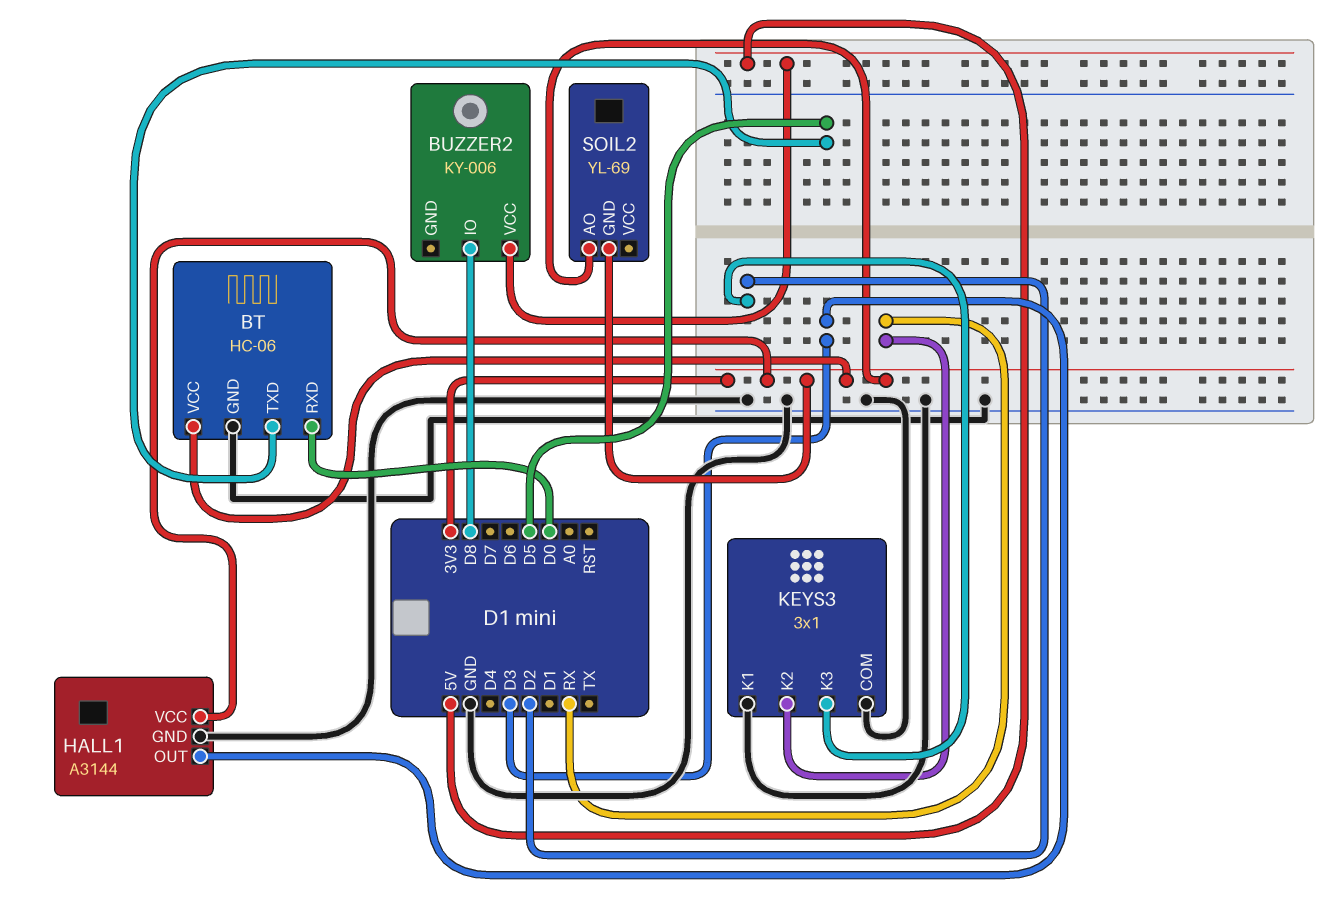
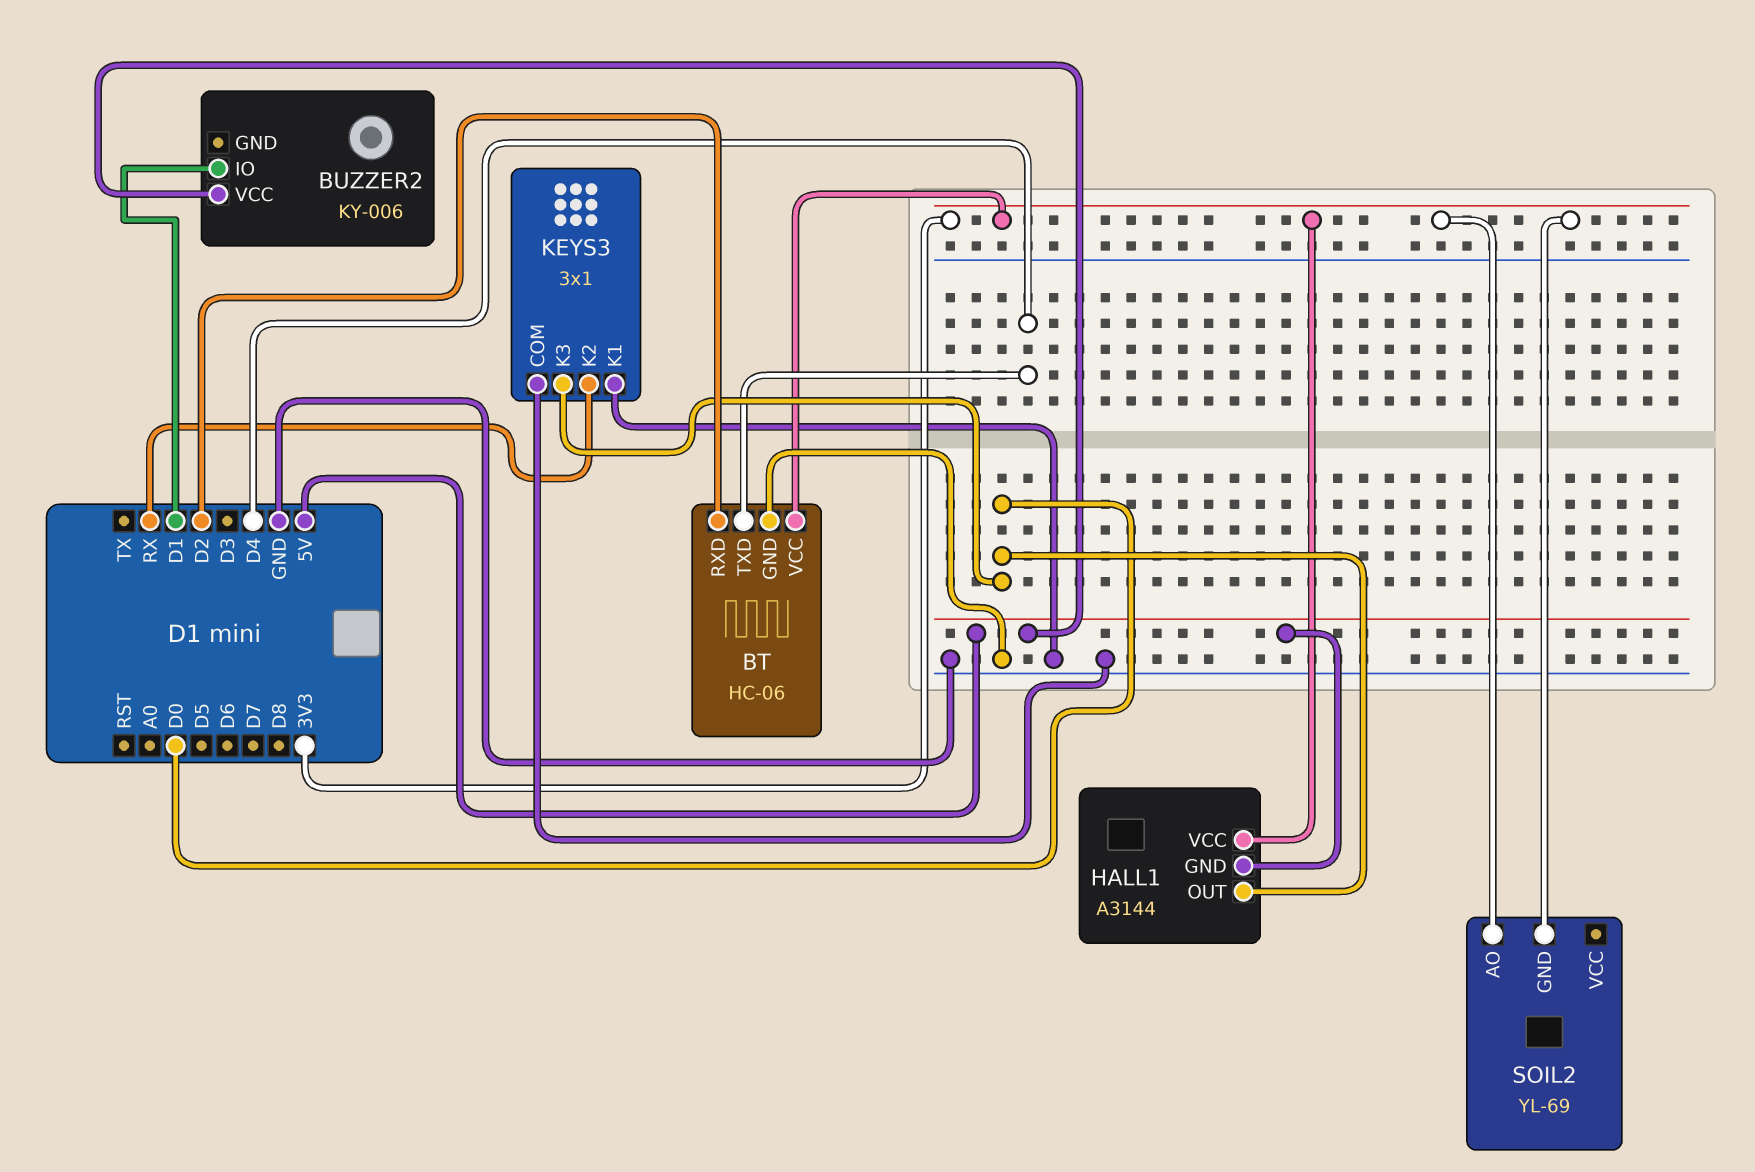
BT pin RXD: D0 -> D2
BT pin TXD: D5 -> D4
BUZZER2 pin IO: D8 -> D1
HALL1 pin GND: GND -> 5V
HALL1 pin OUT: D3 -> D0
KEYS3 pin K3: D2 -> D0

